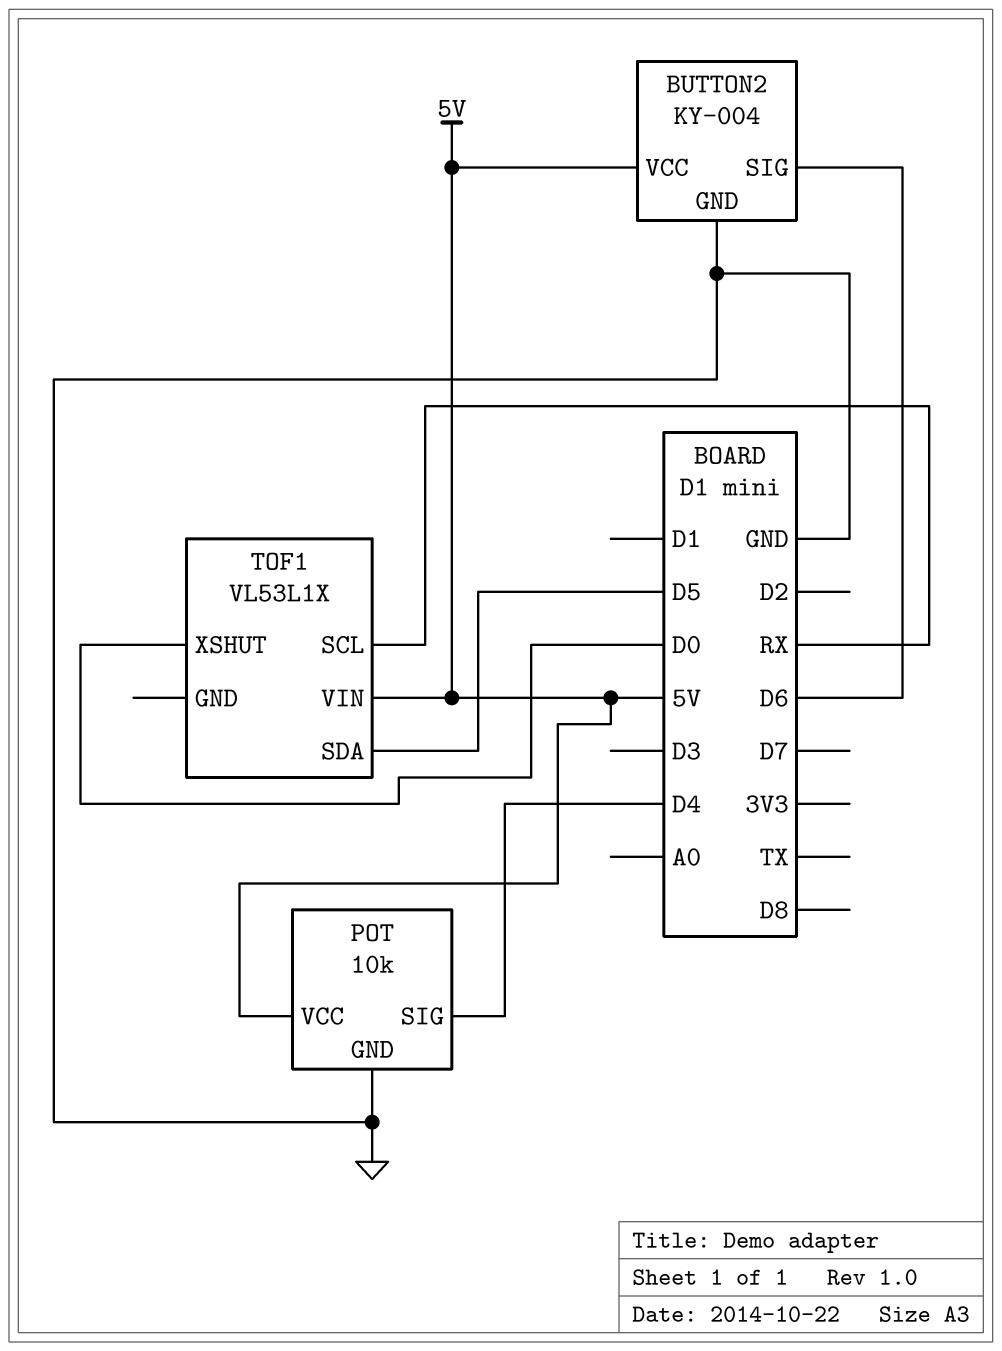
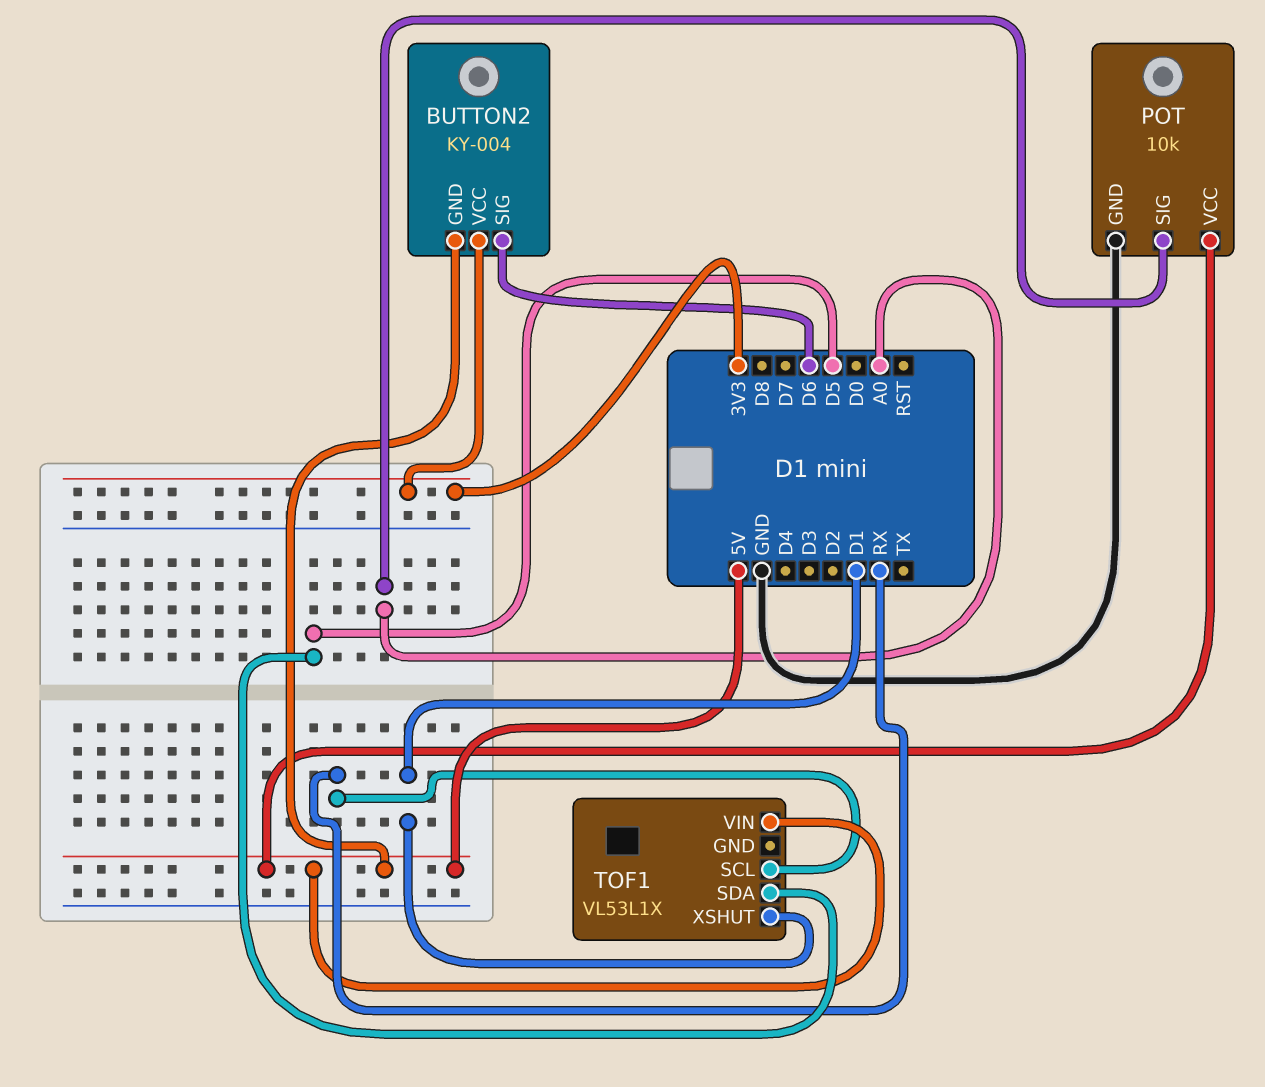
BUTTON2 pin GND: GND -> 5V
BUTTON2 pin VCC: 5V -> 3V3
POT pin SIG: D4 -> A0
TOF1 pin XSHUT: D0 -> D1

